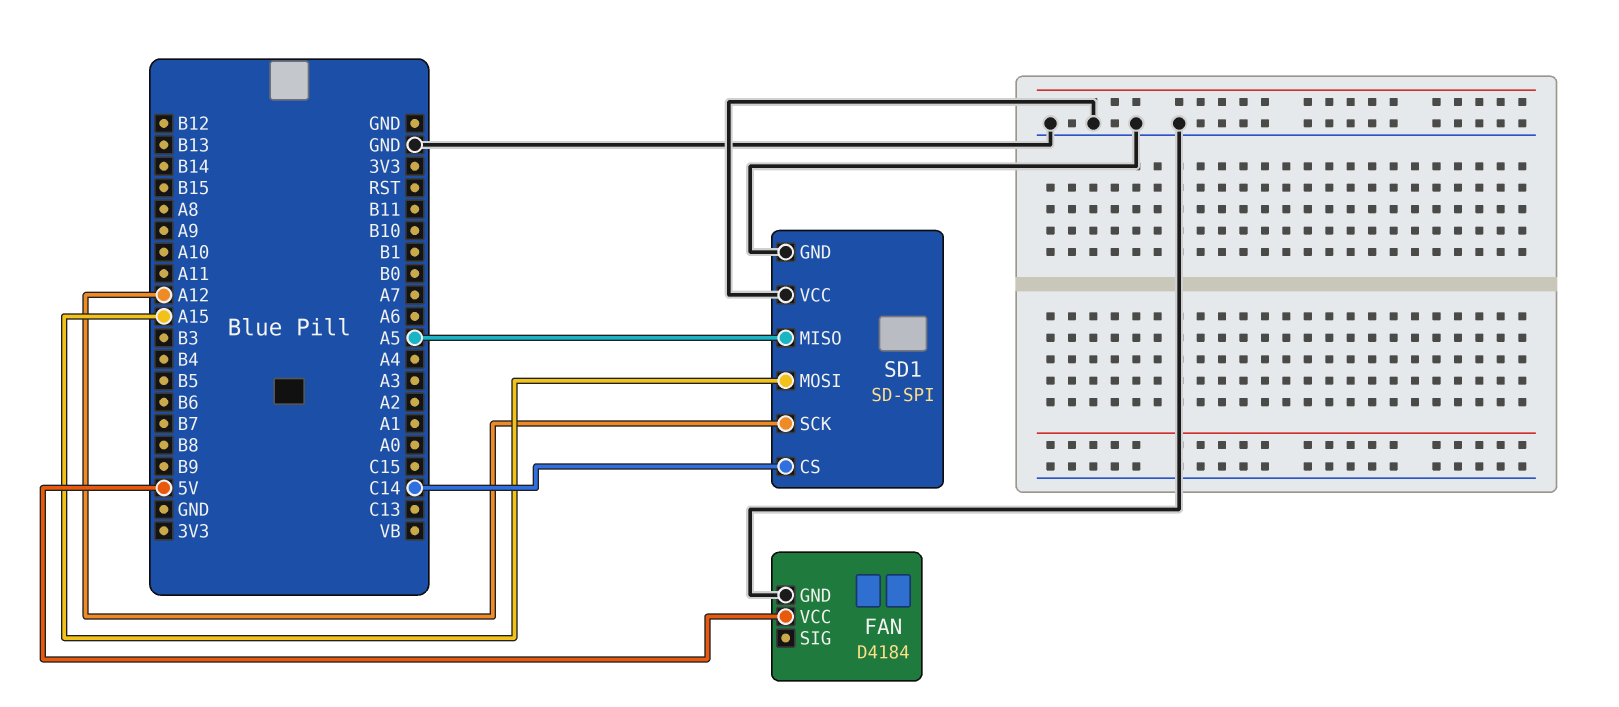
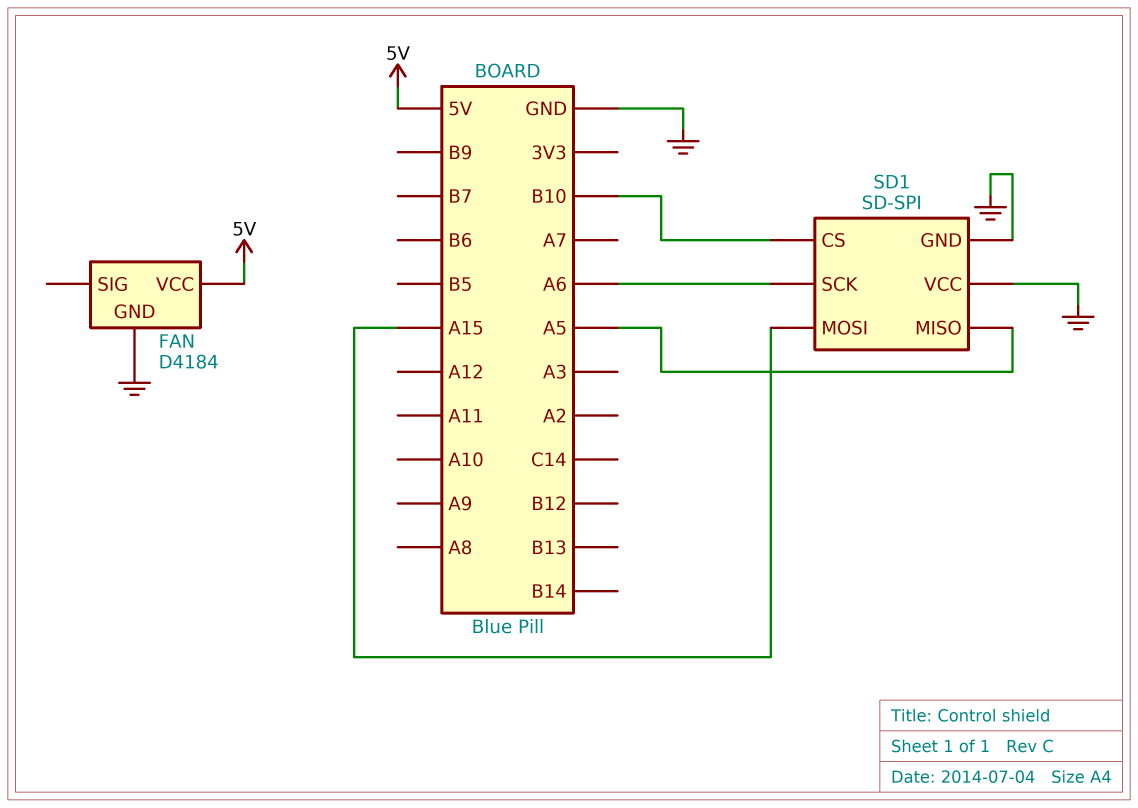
SD1 pin CS: C14 -> B10
SD1 pin SCK: A12 -> A6

